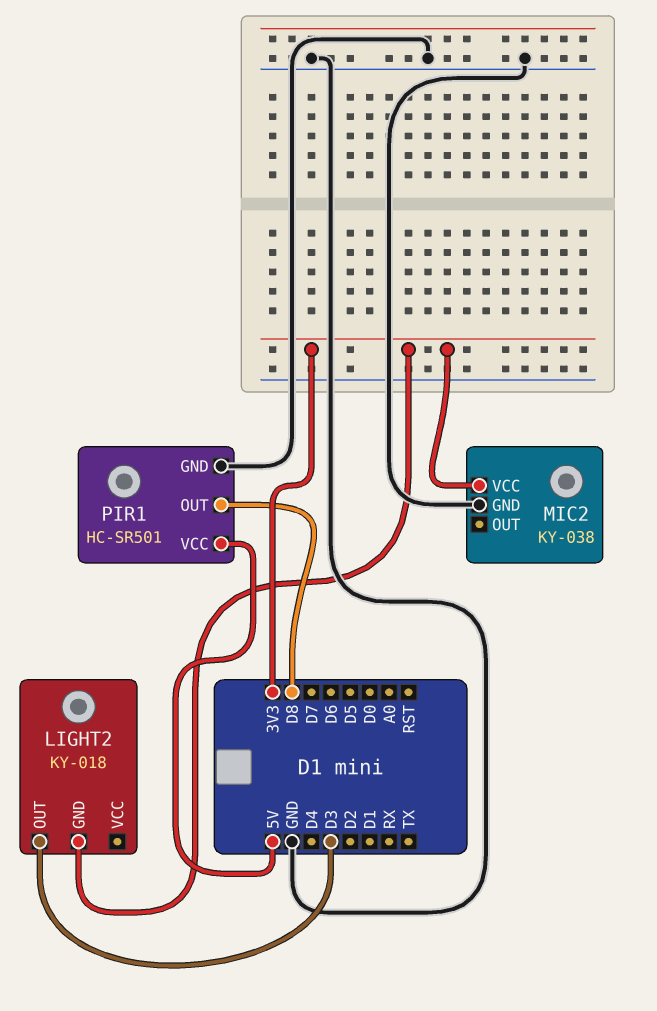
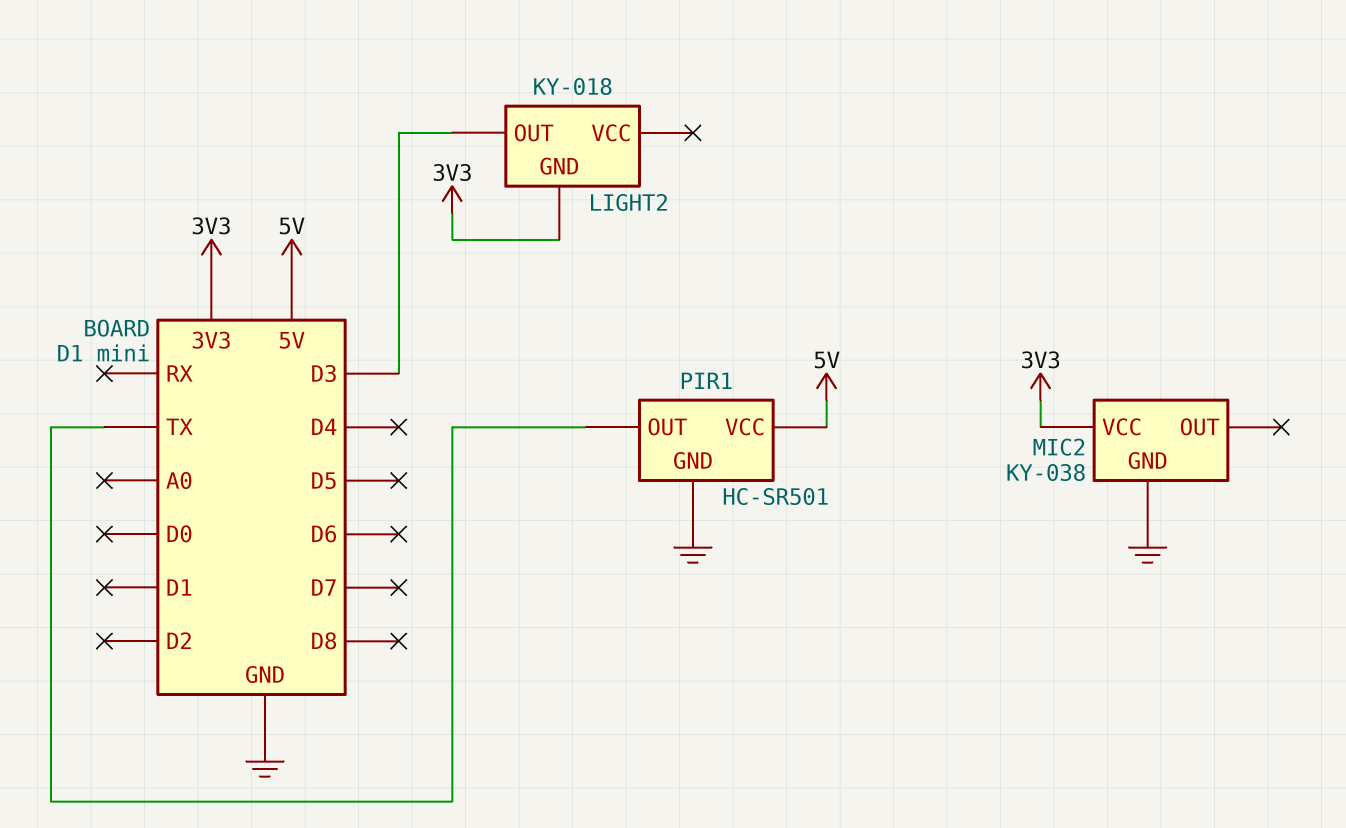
PIR1 pin OUT: D8 -> TX

